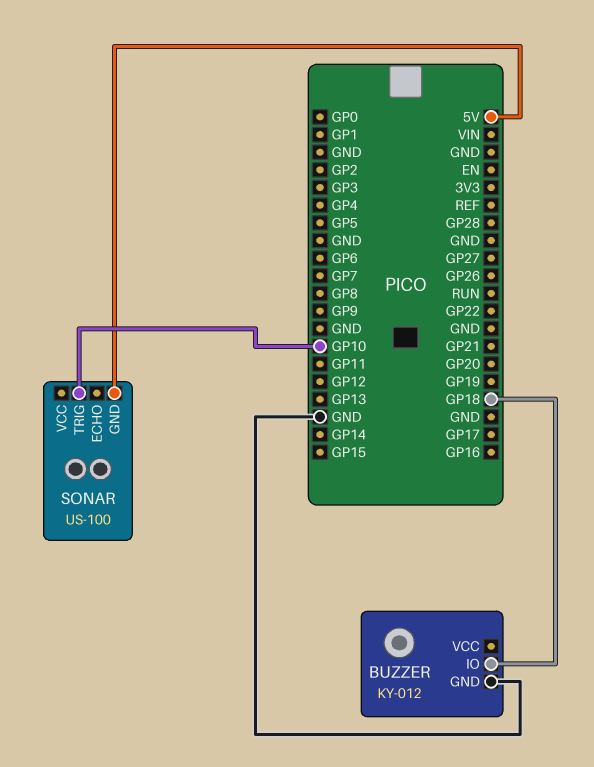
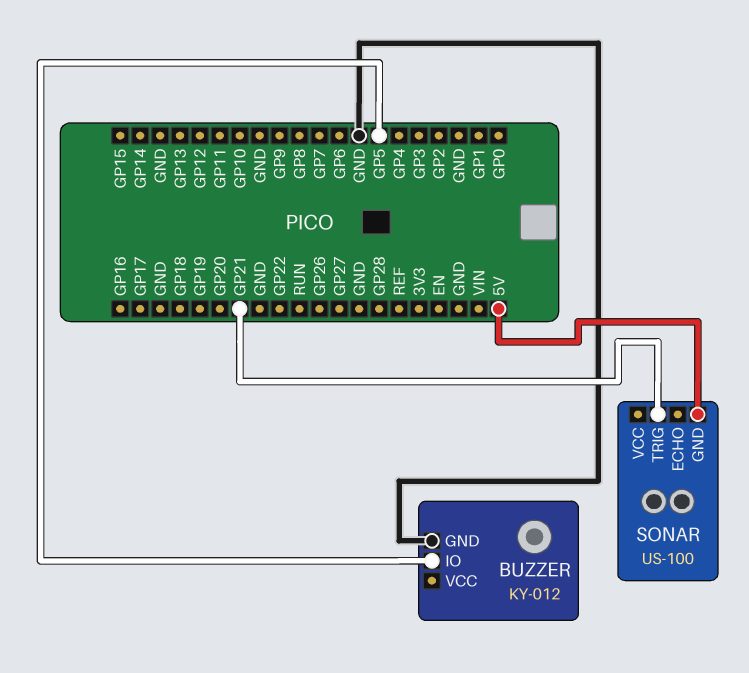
BUZZER pin IO: GP18 -> GP5
SONAR pin TRIG: GP10 -> GP21

